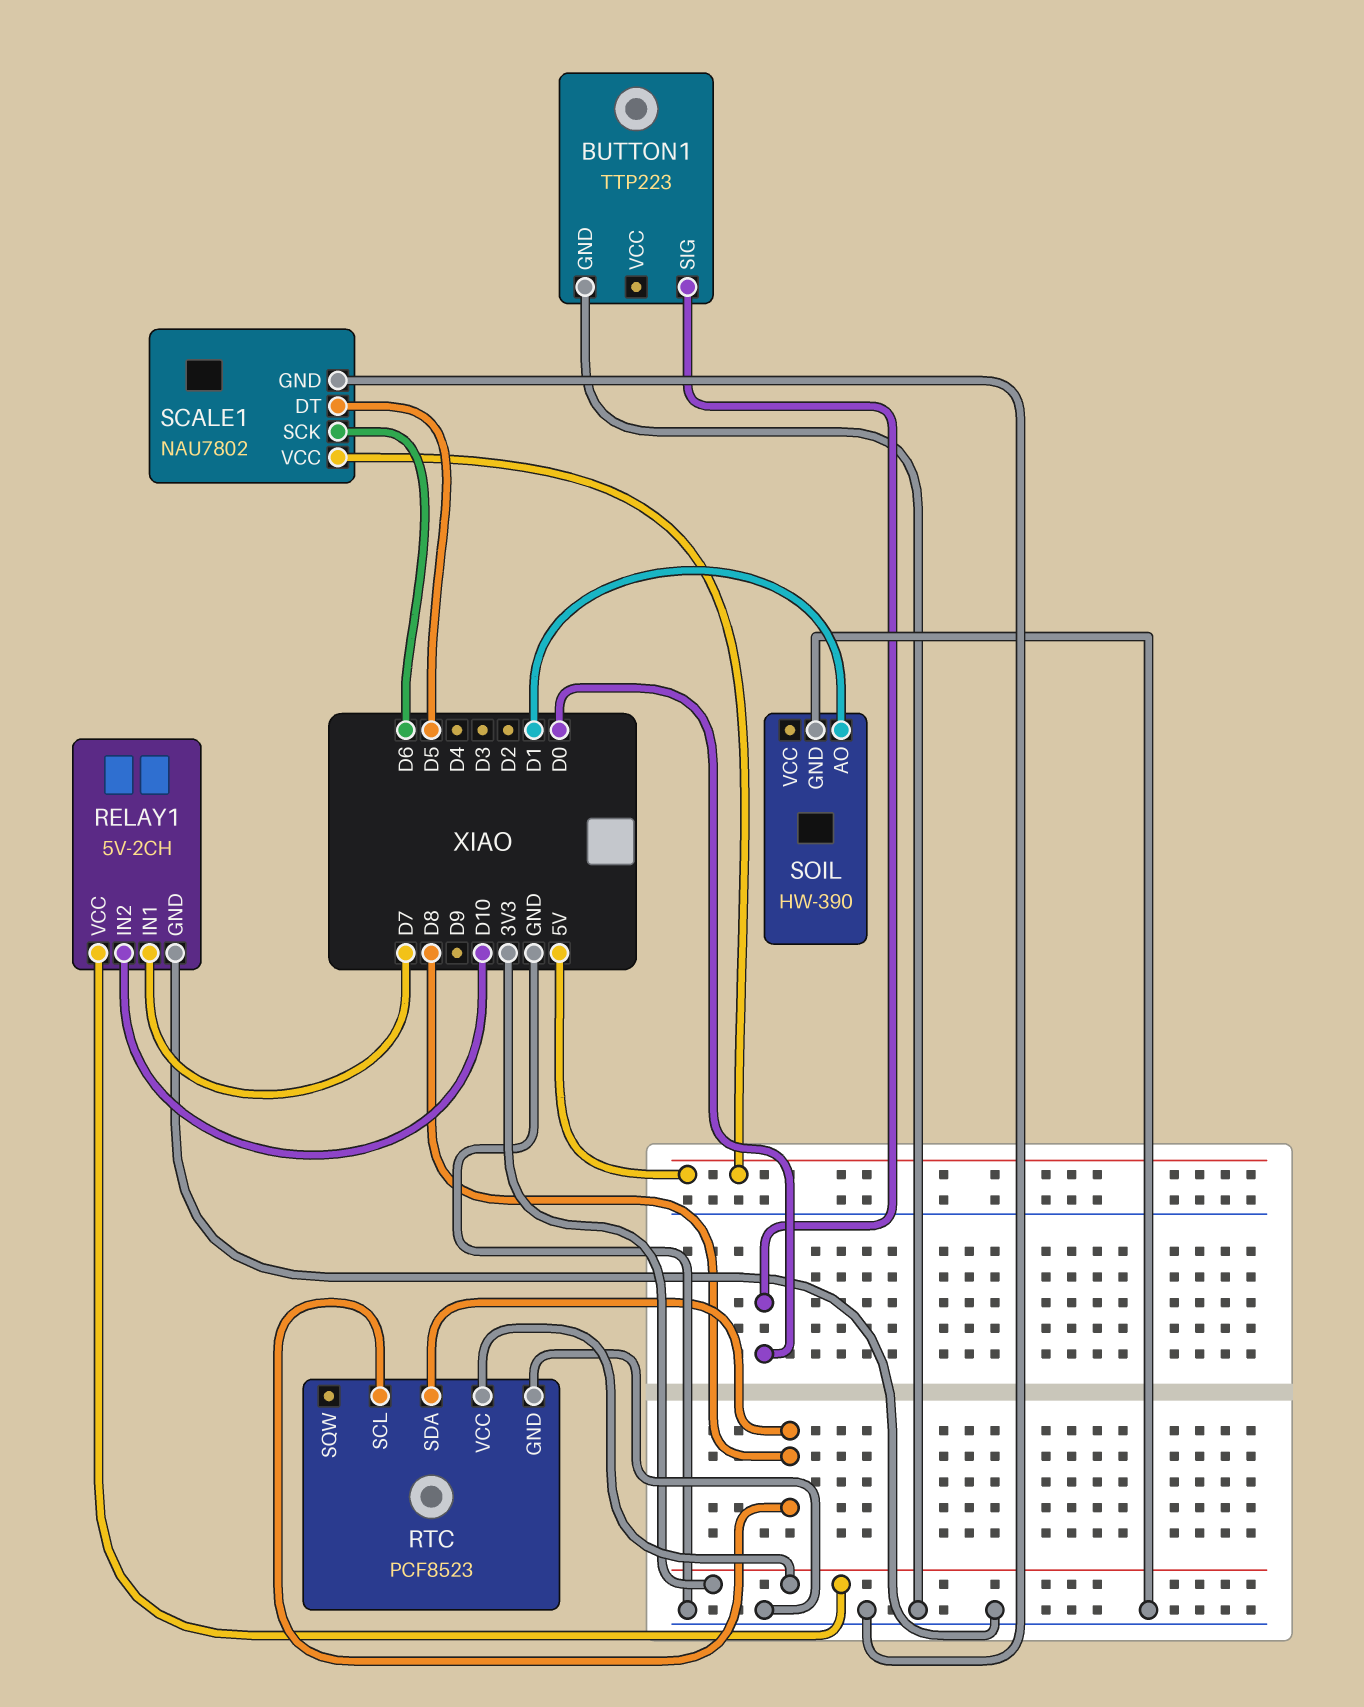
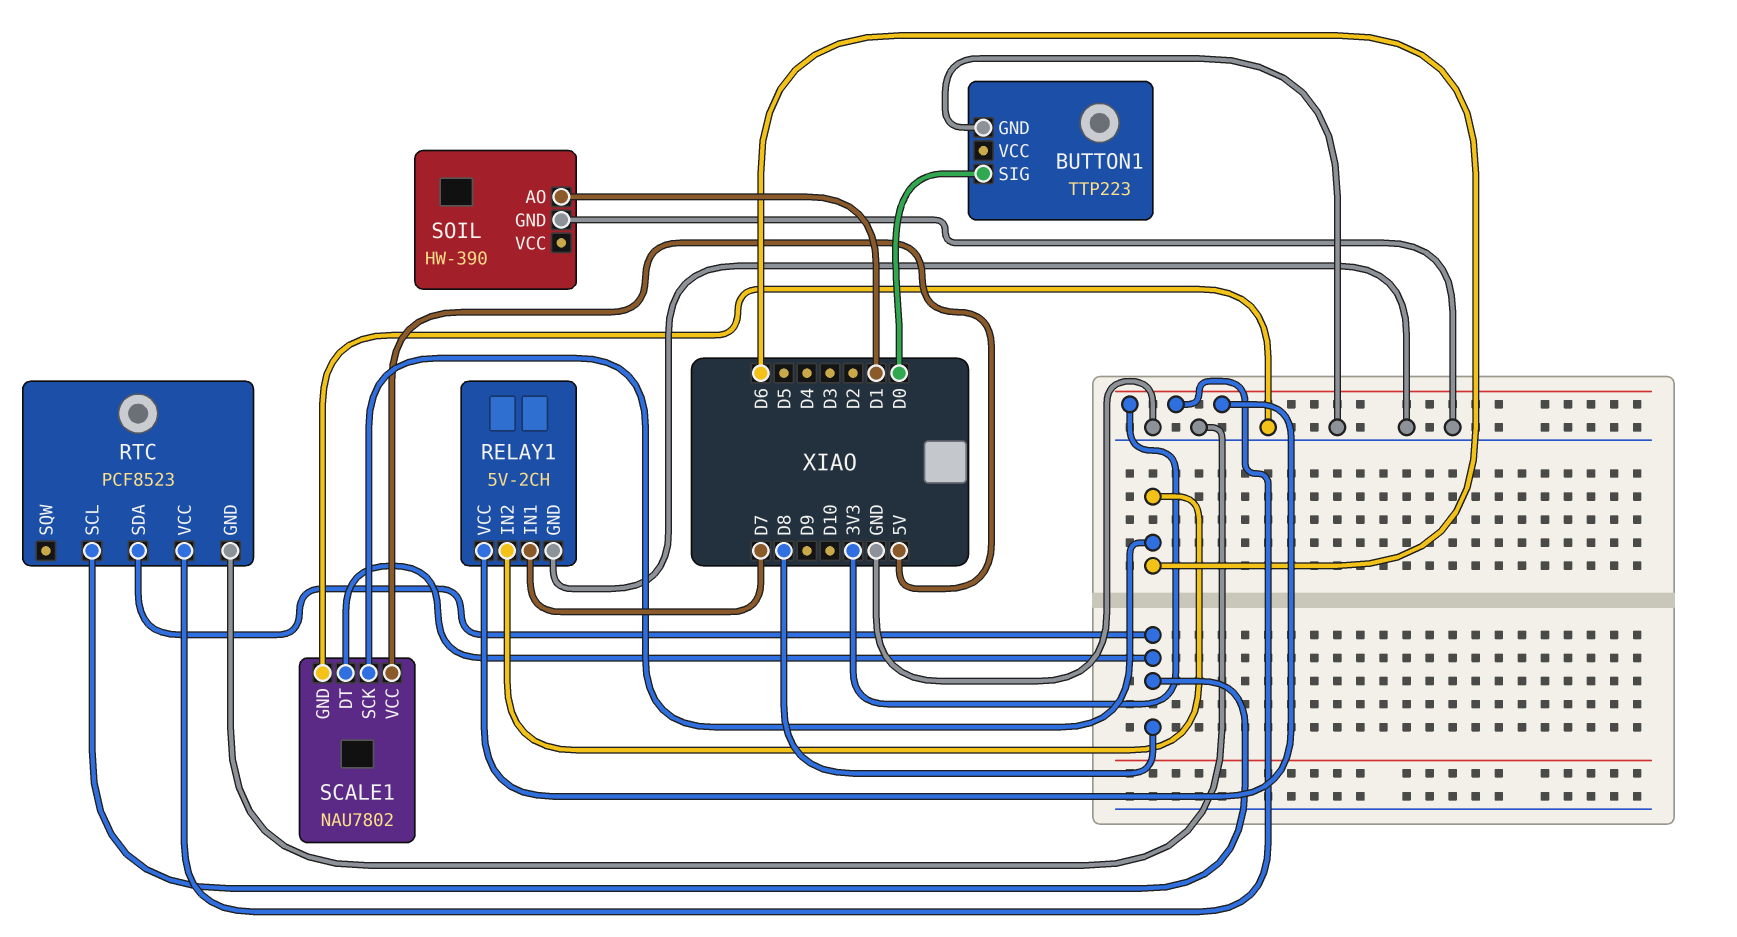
RELAY1 pin IN2: D10 -> D6
SCALE1 pin DT: D5 -> D8

